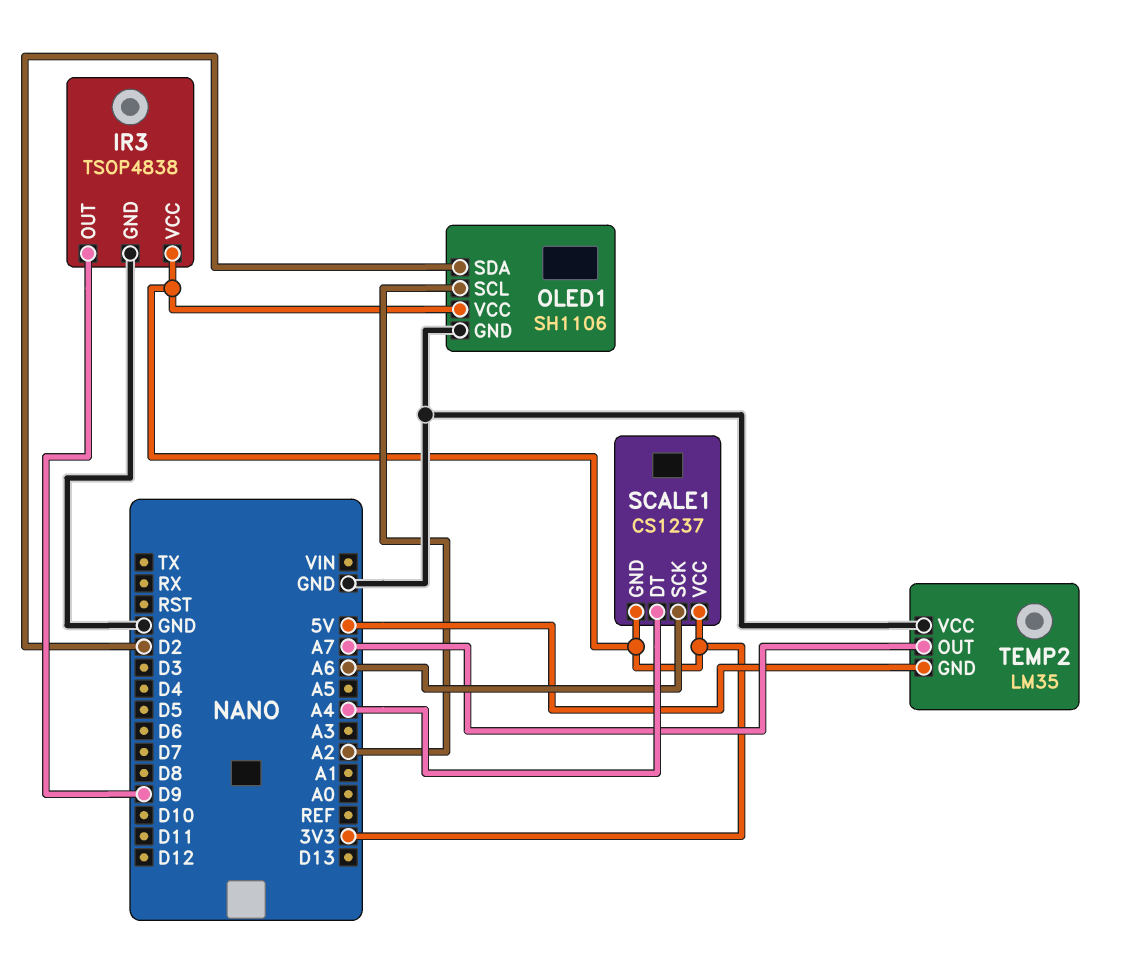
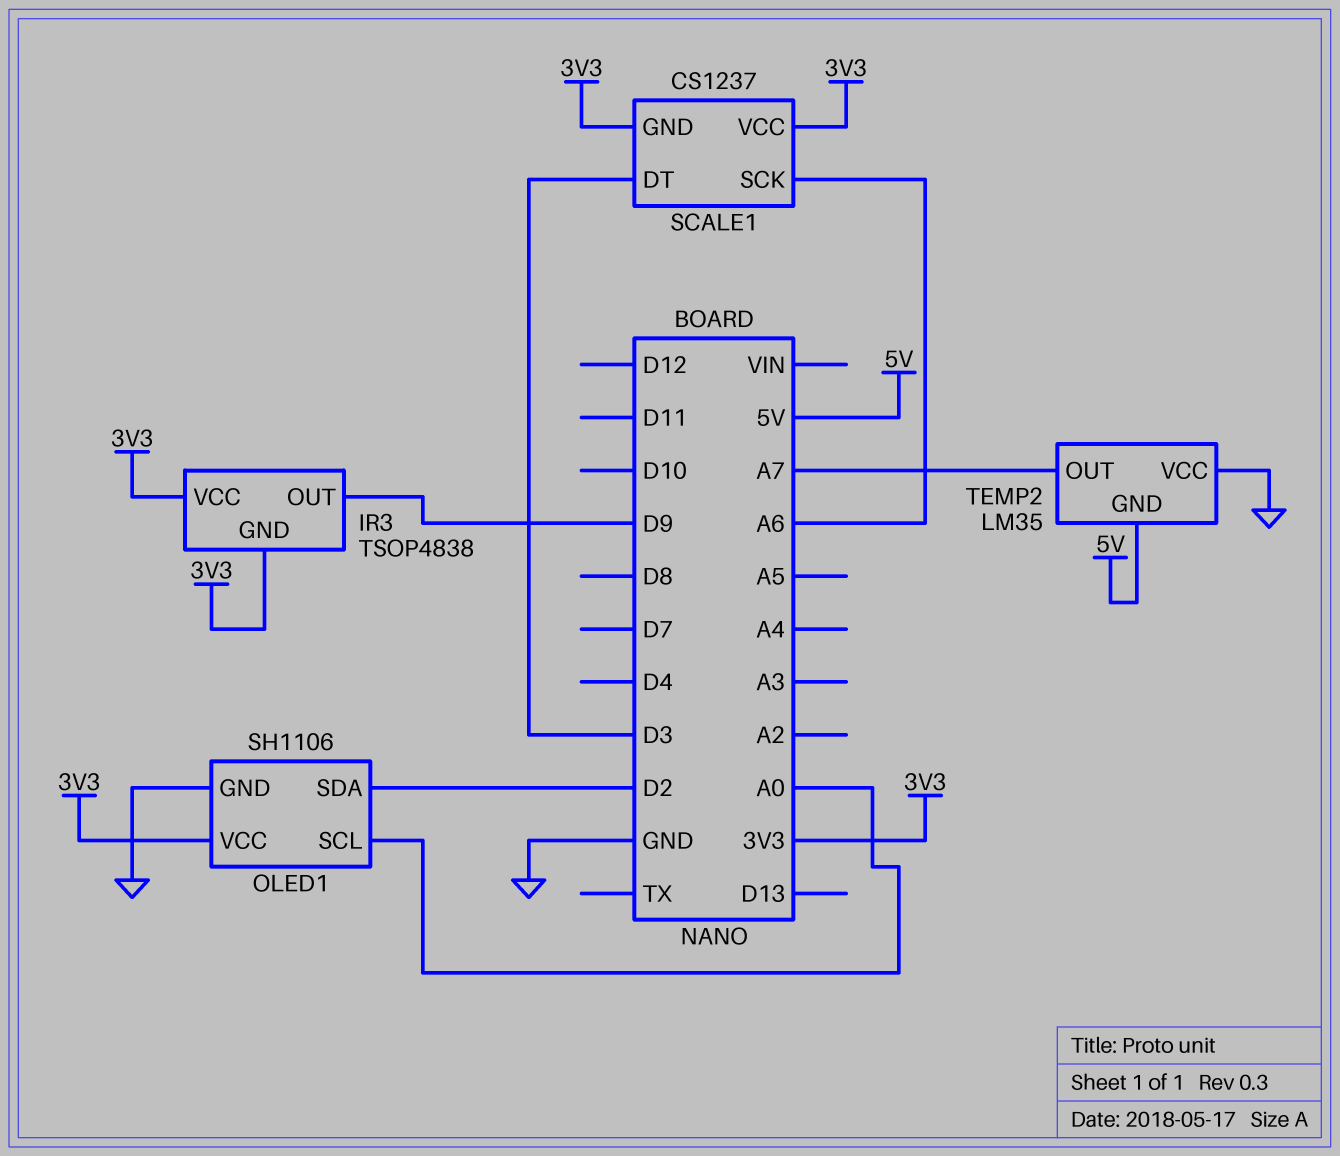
IR3 pin GND: GND -> 3V3
OLED1 pin SCL: A2 -> A0
SCALE1 pin DT: A4 -> D3

